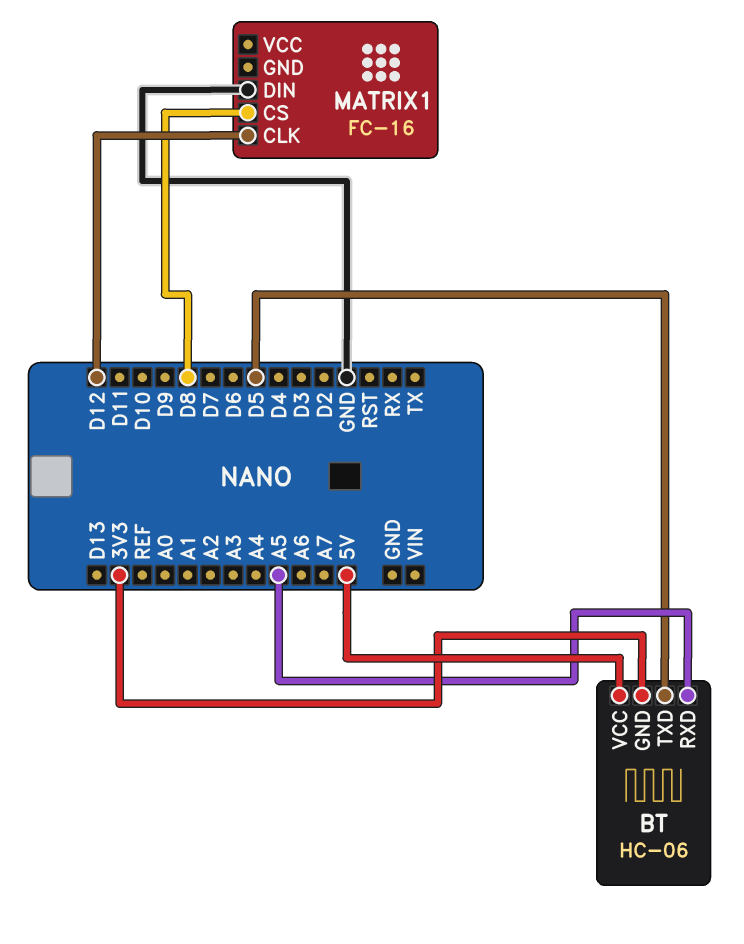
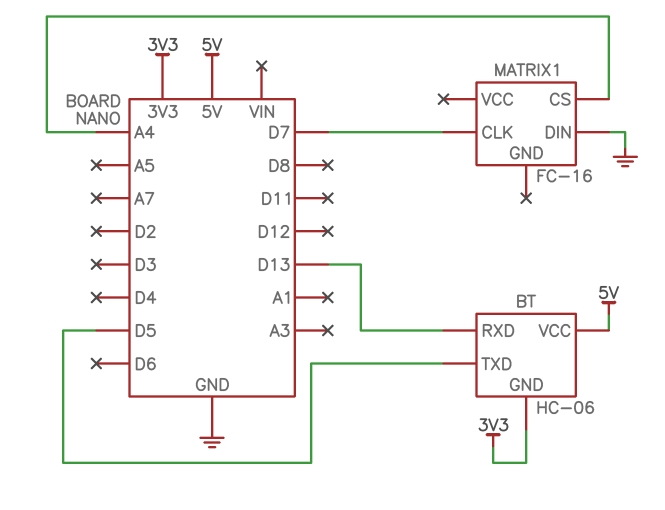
BT pin RXD: A5 -> D13
MATRIX1 pin CLK: D12 -> D7
MATRIX1 pin CS: D8 -> A4

